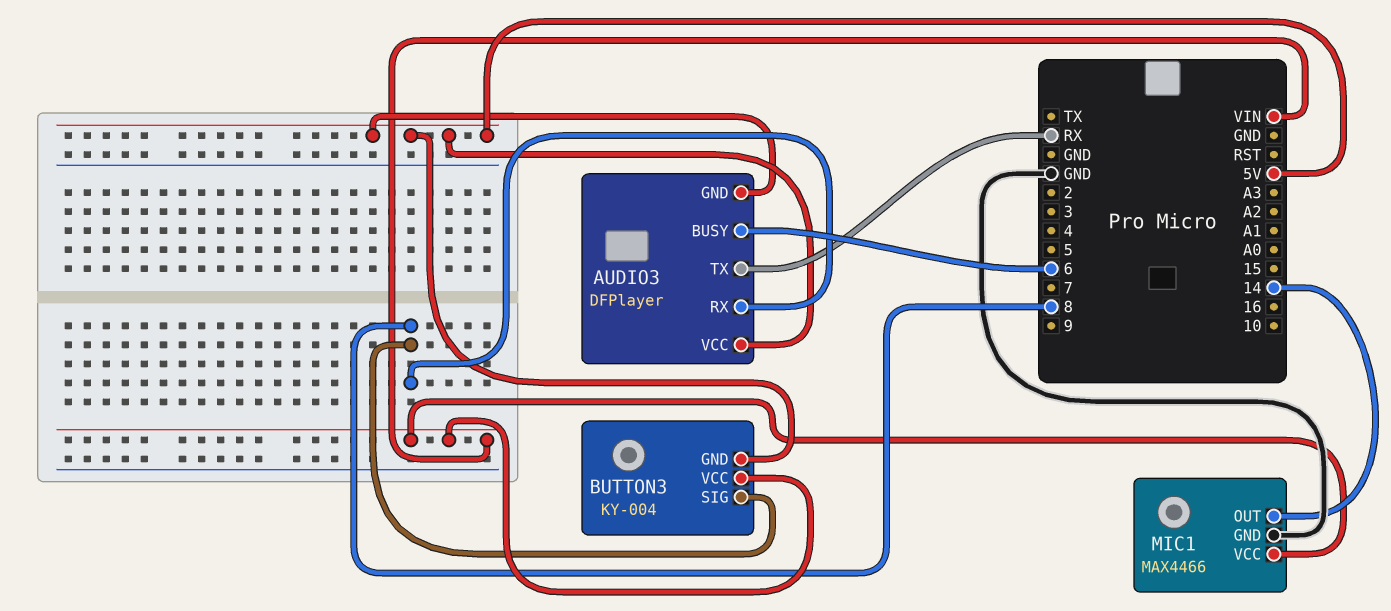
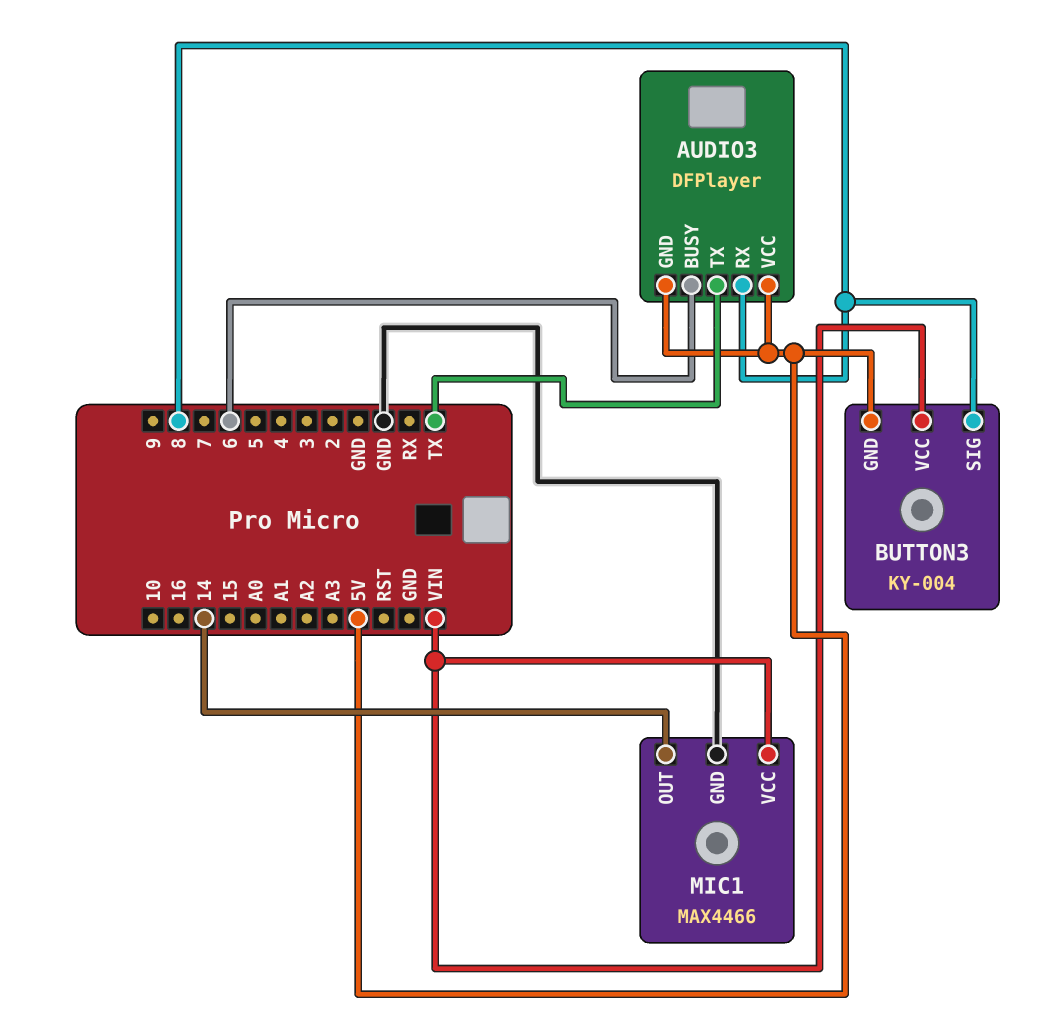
AUDIO3 pin TX: RX -> TX

